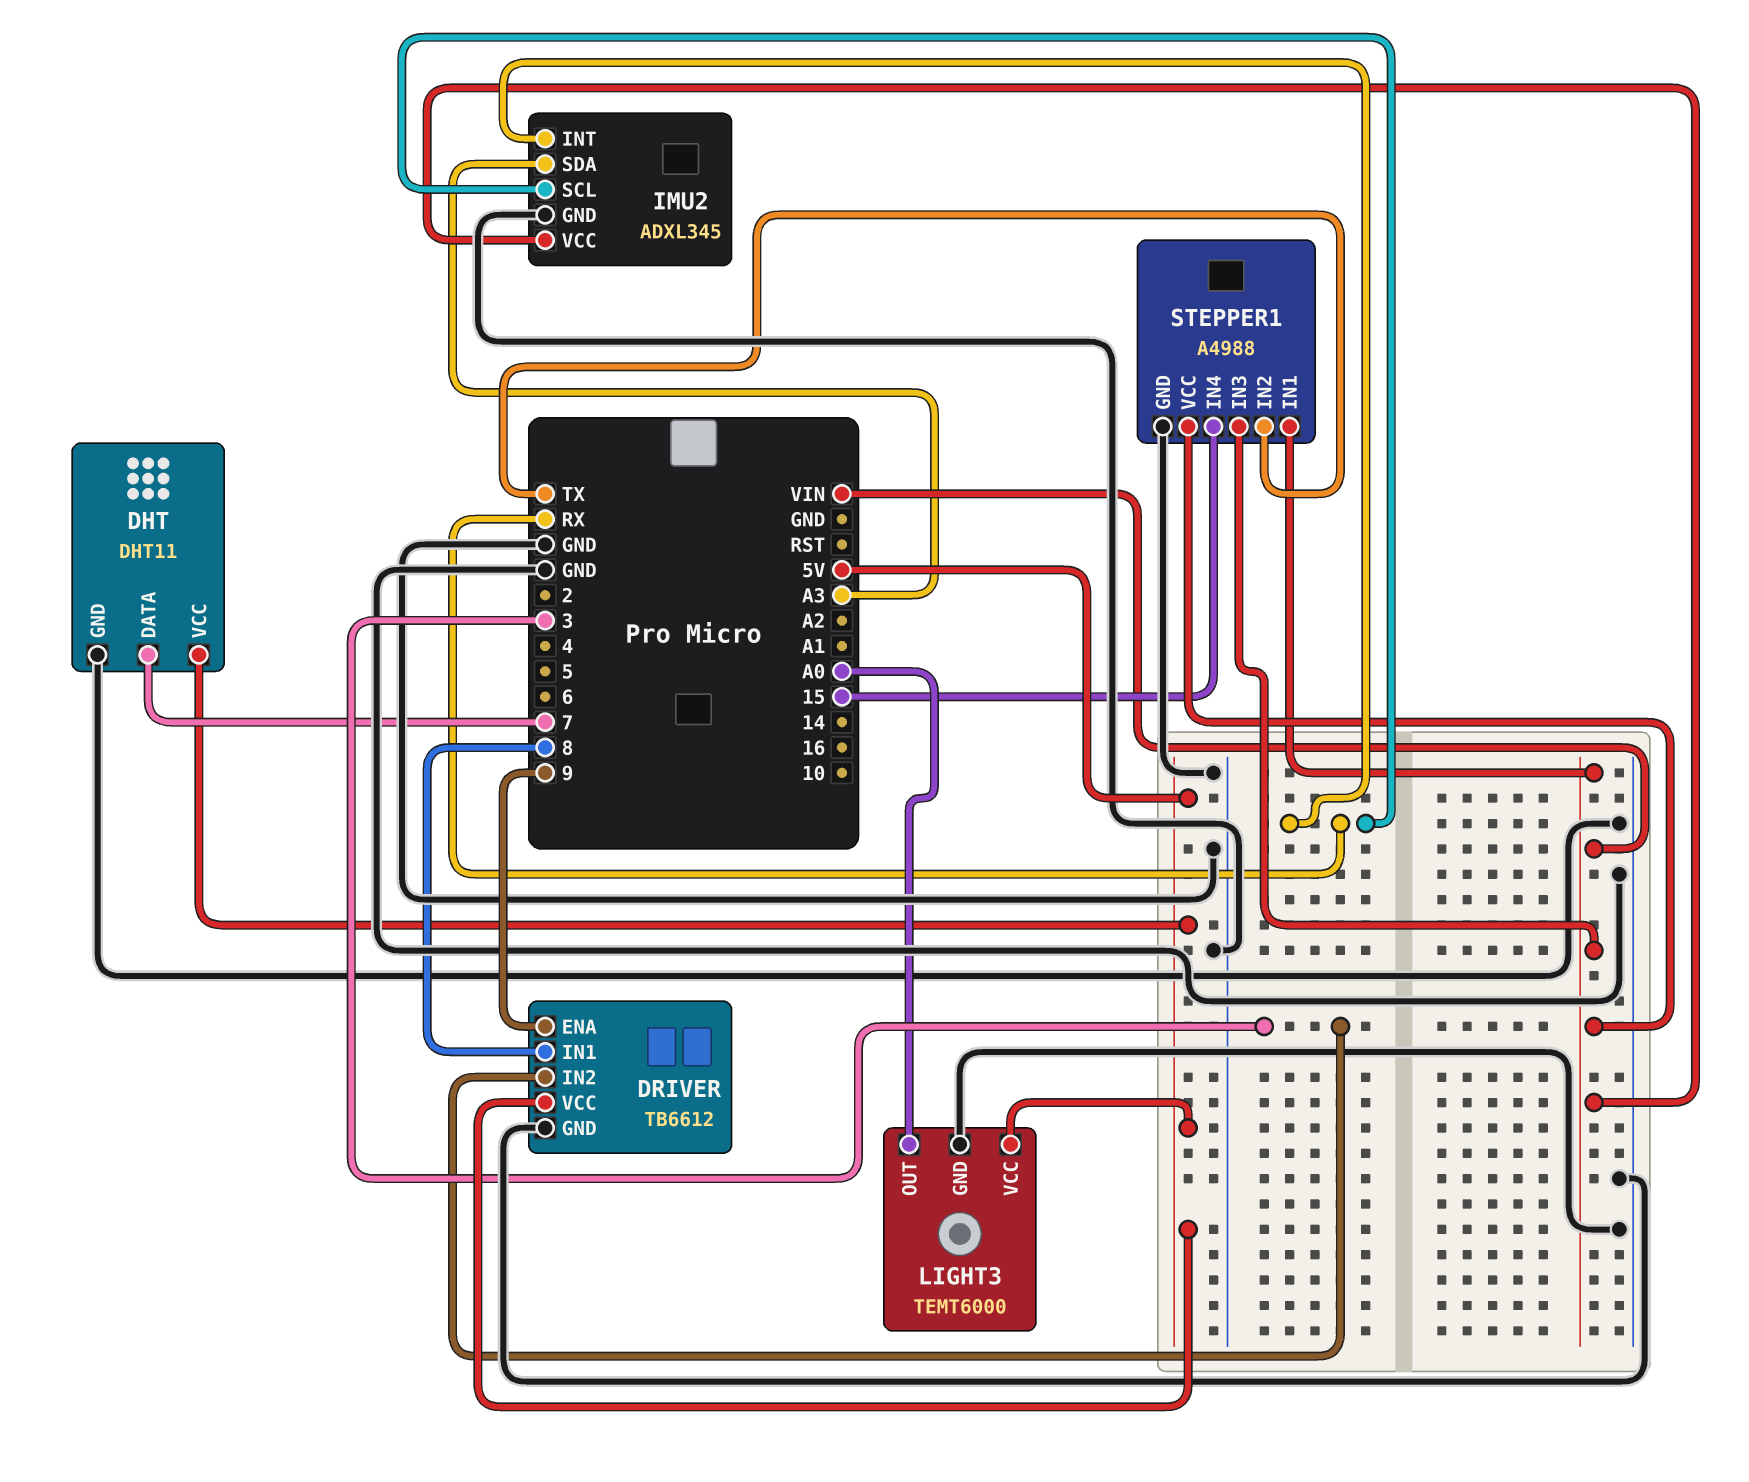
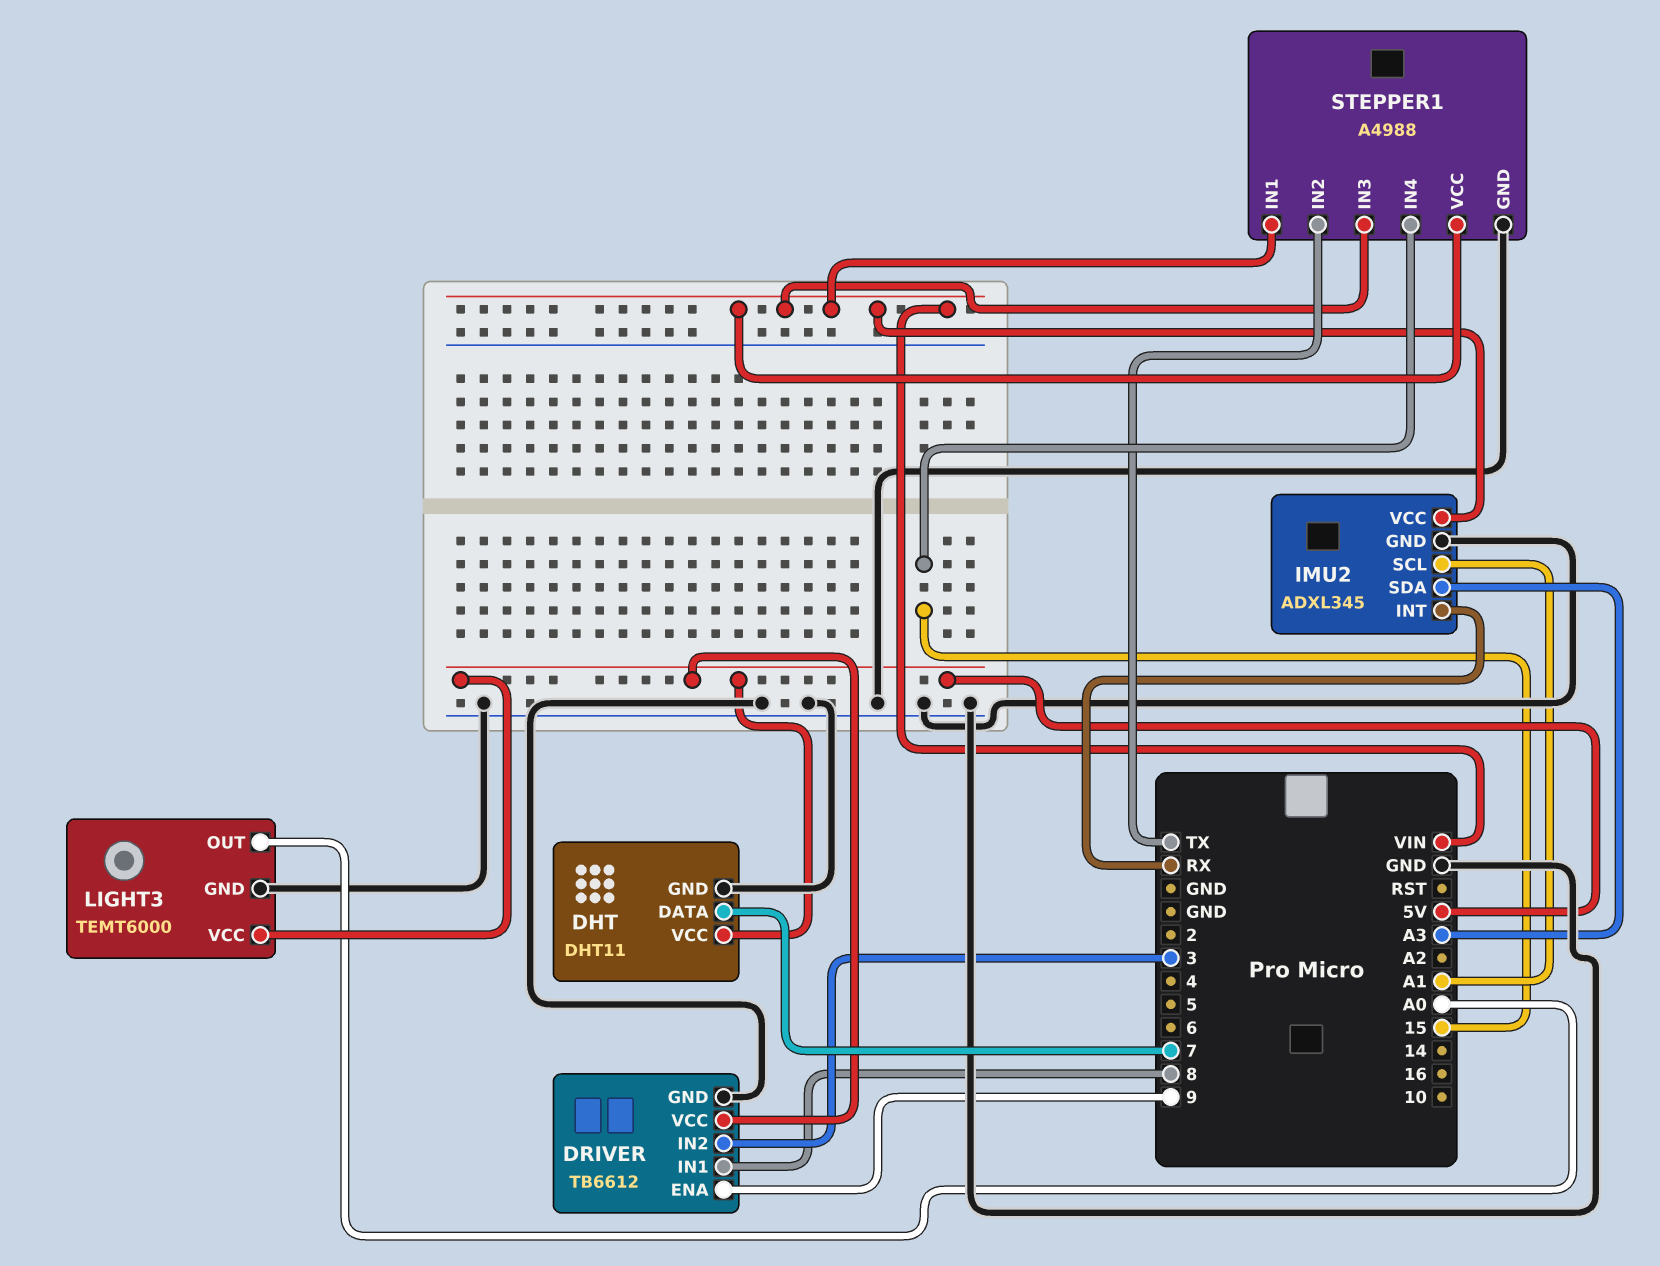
IMU2 pin SCL: RX -> A1

